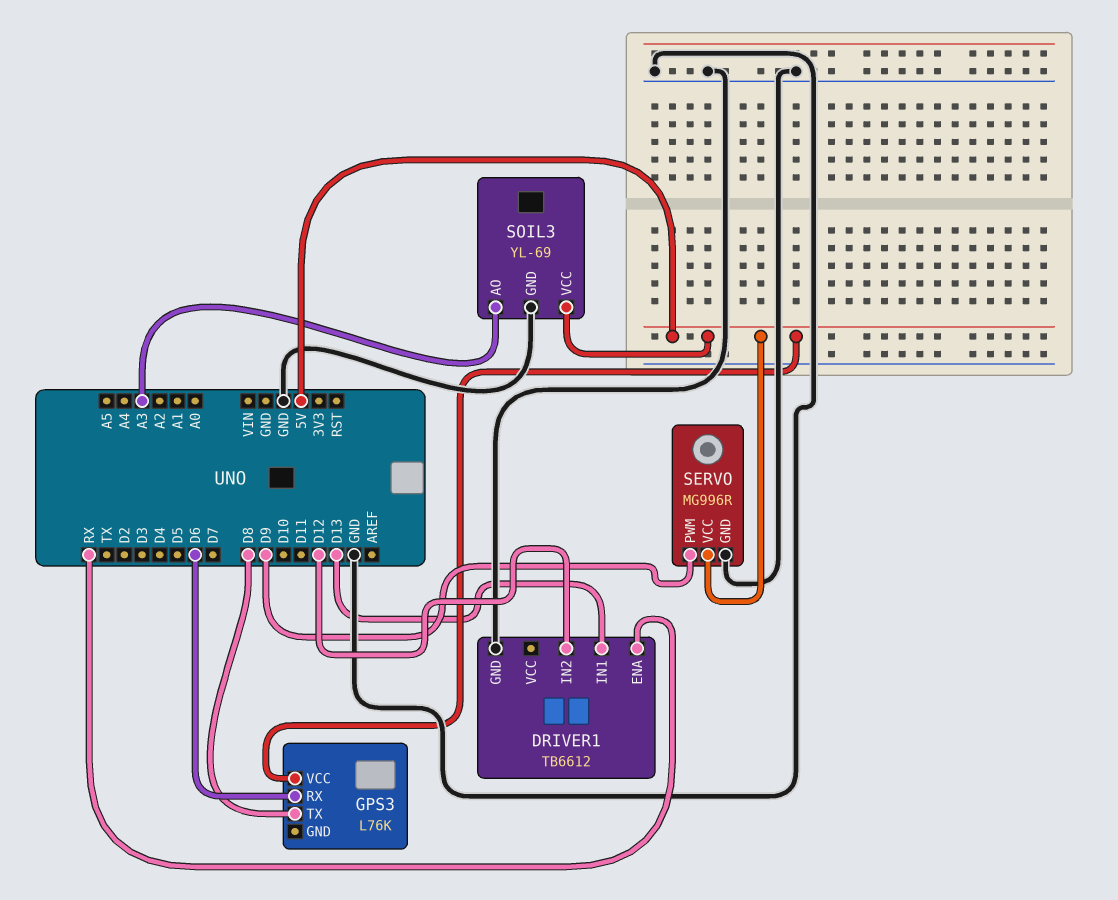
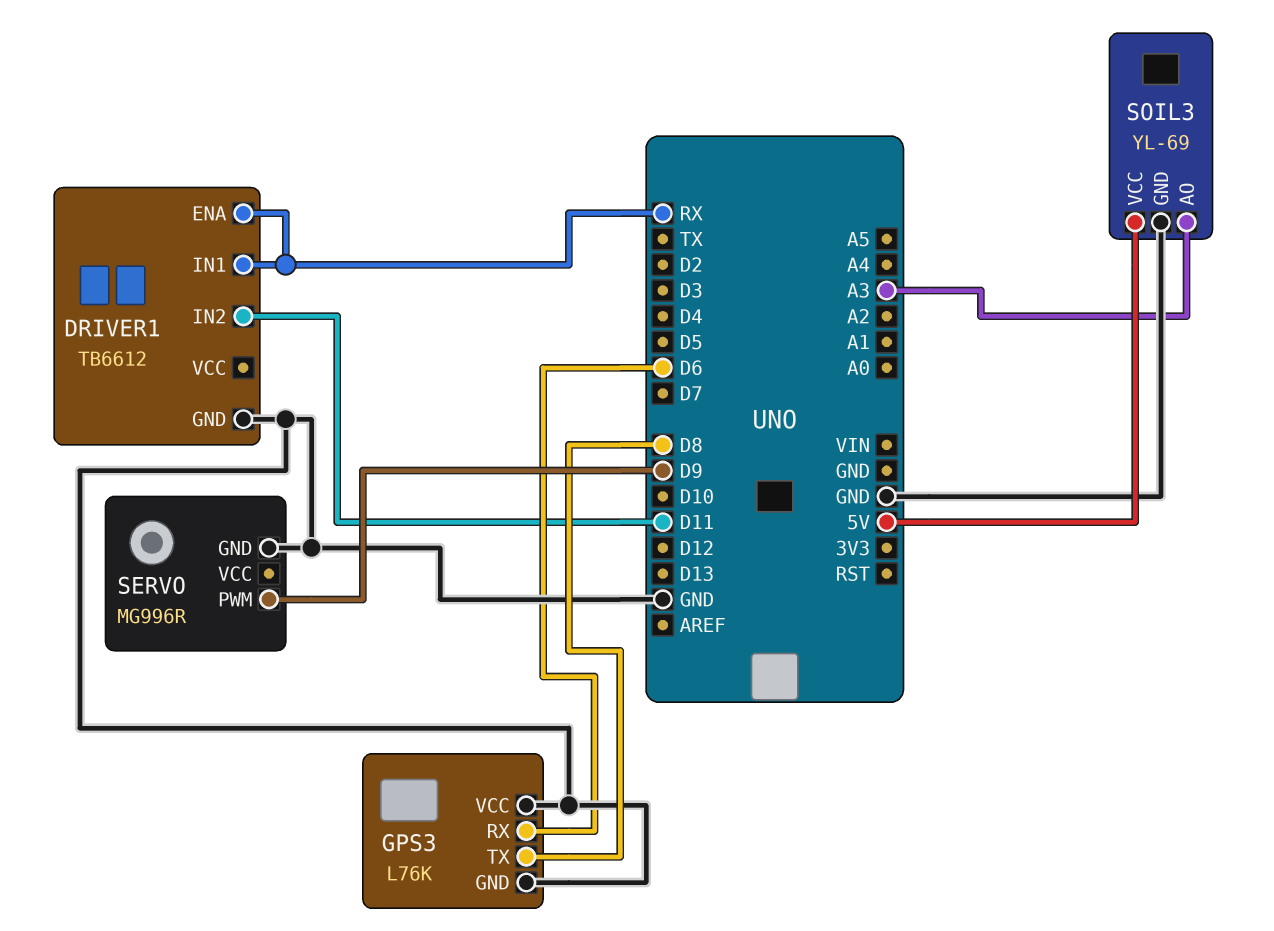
DRIVER1 pin IN1: D13 -> RX
DRIVER1 pin IN2: D12 -> D11
GPS3 pin GND: none -> GND
GPS3 pin VCC: 5V -> GND
SERVO pin VCC: 5V -> none

